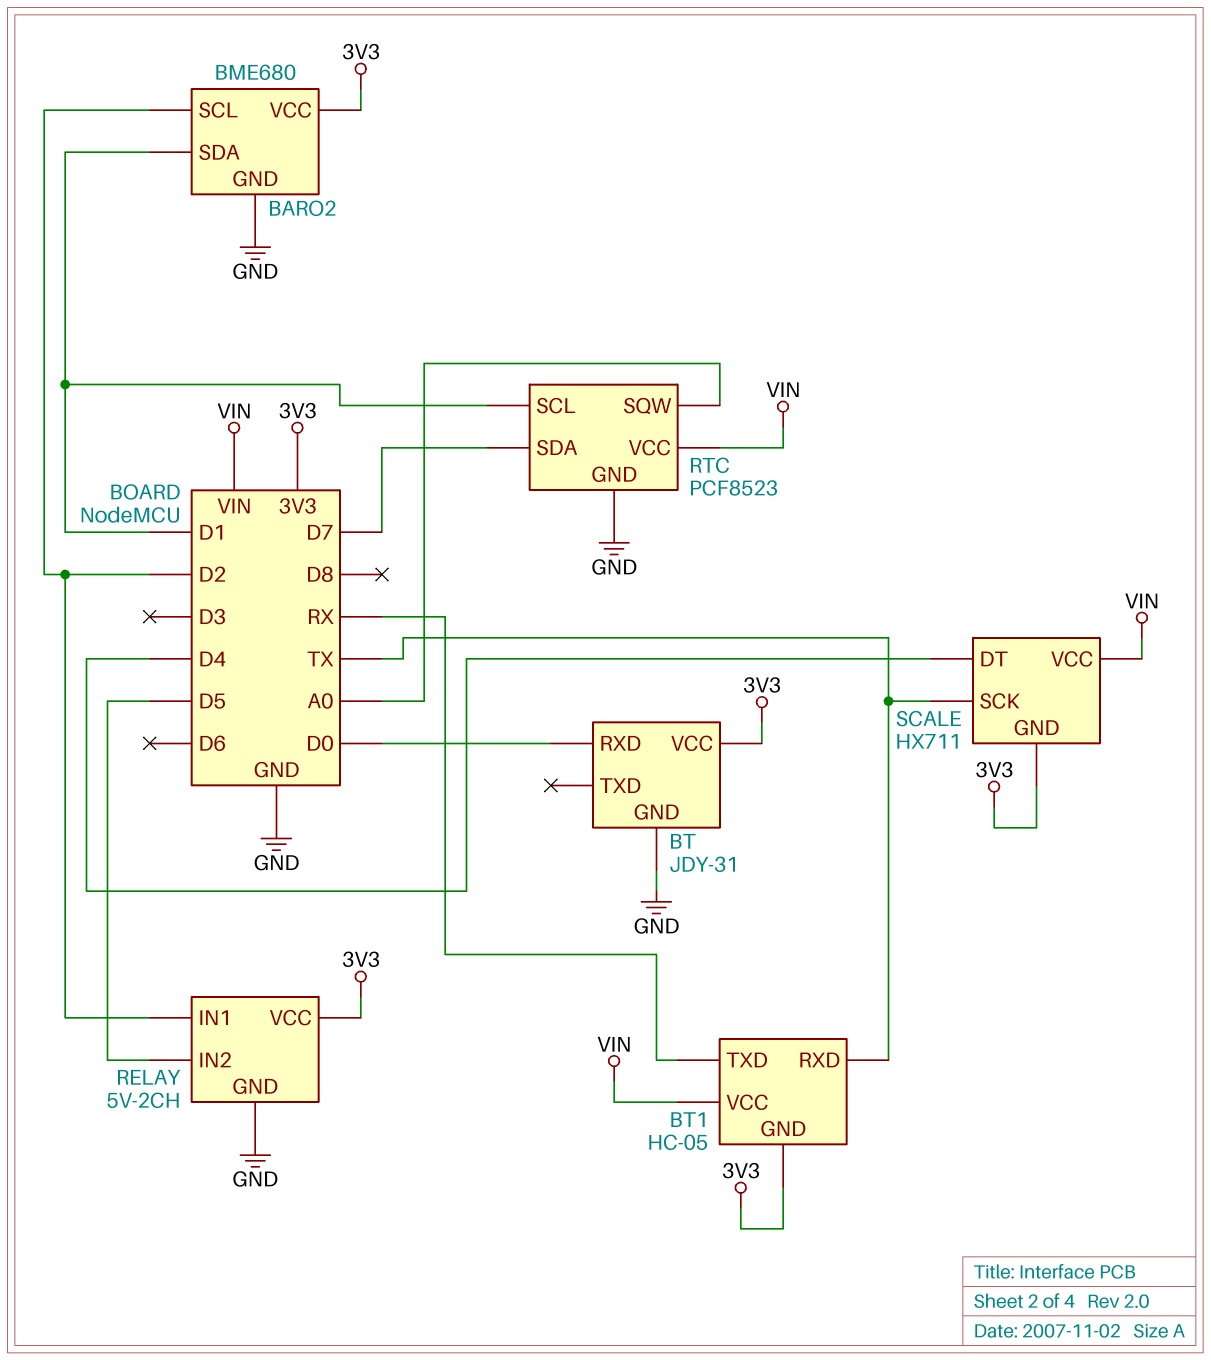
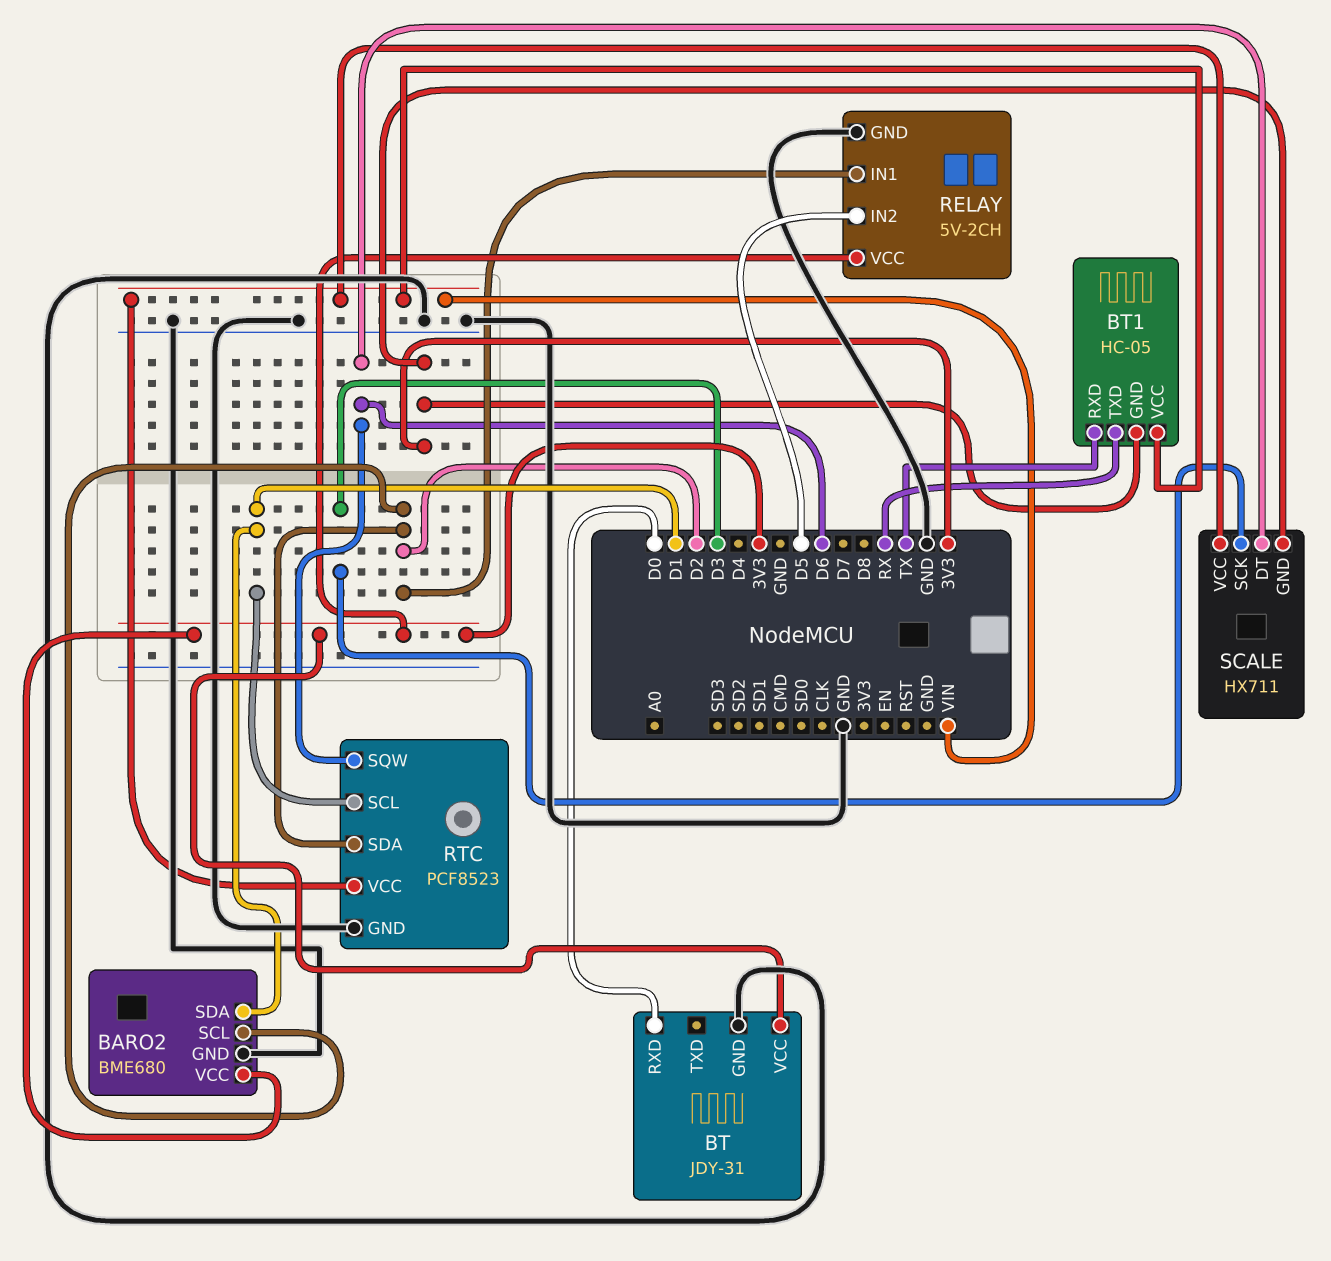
RTC pin SDA: D7 -> D2
RTC pin SQW: A0 -> D6
SCALE pin DT: D4 -> D6
SCALE pin SCK: TX -> D3

